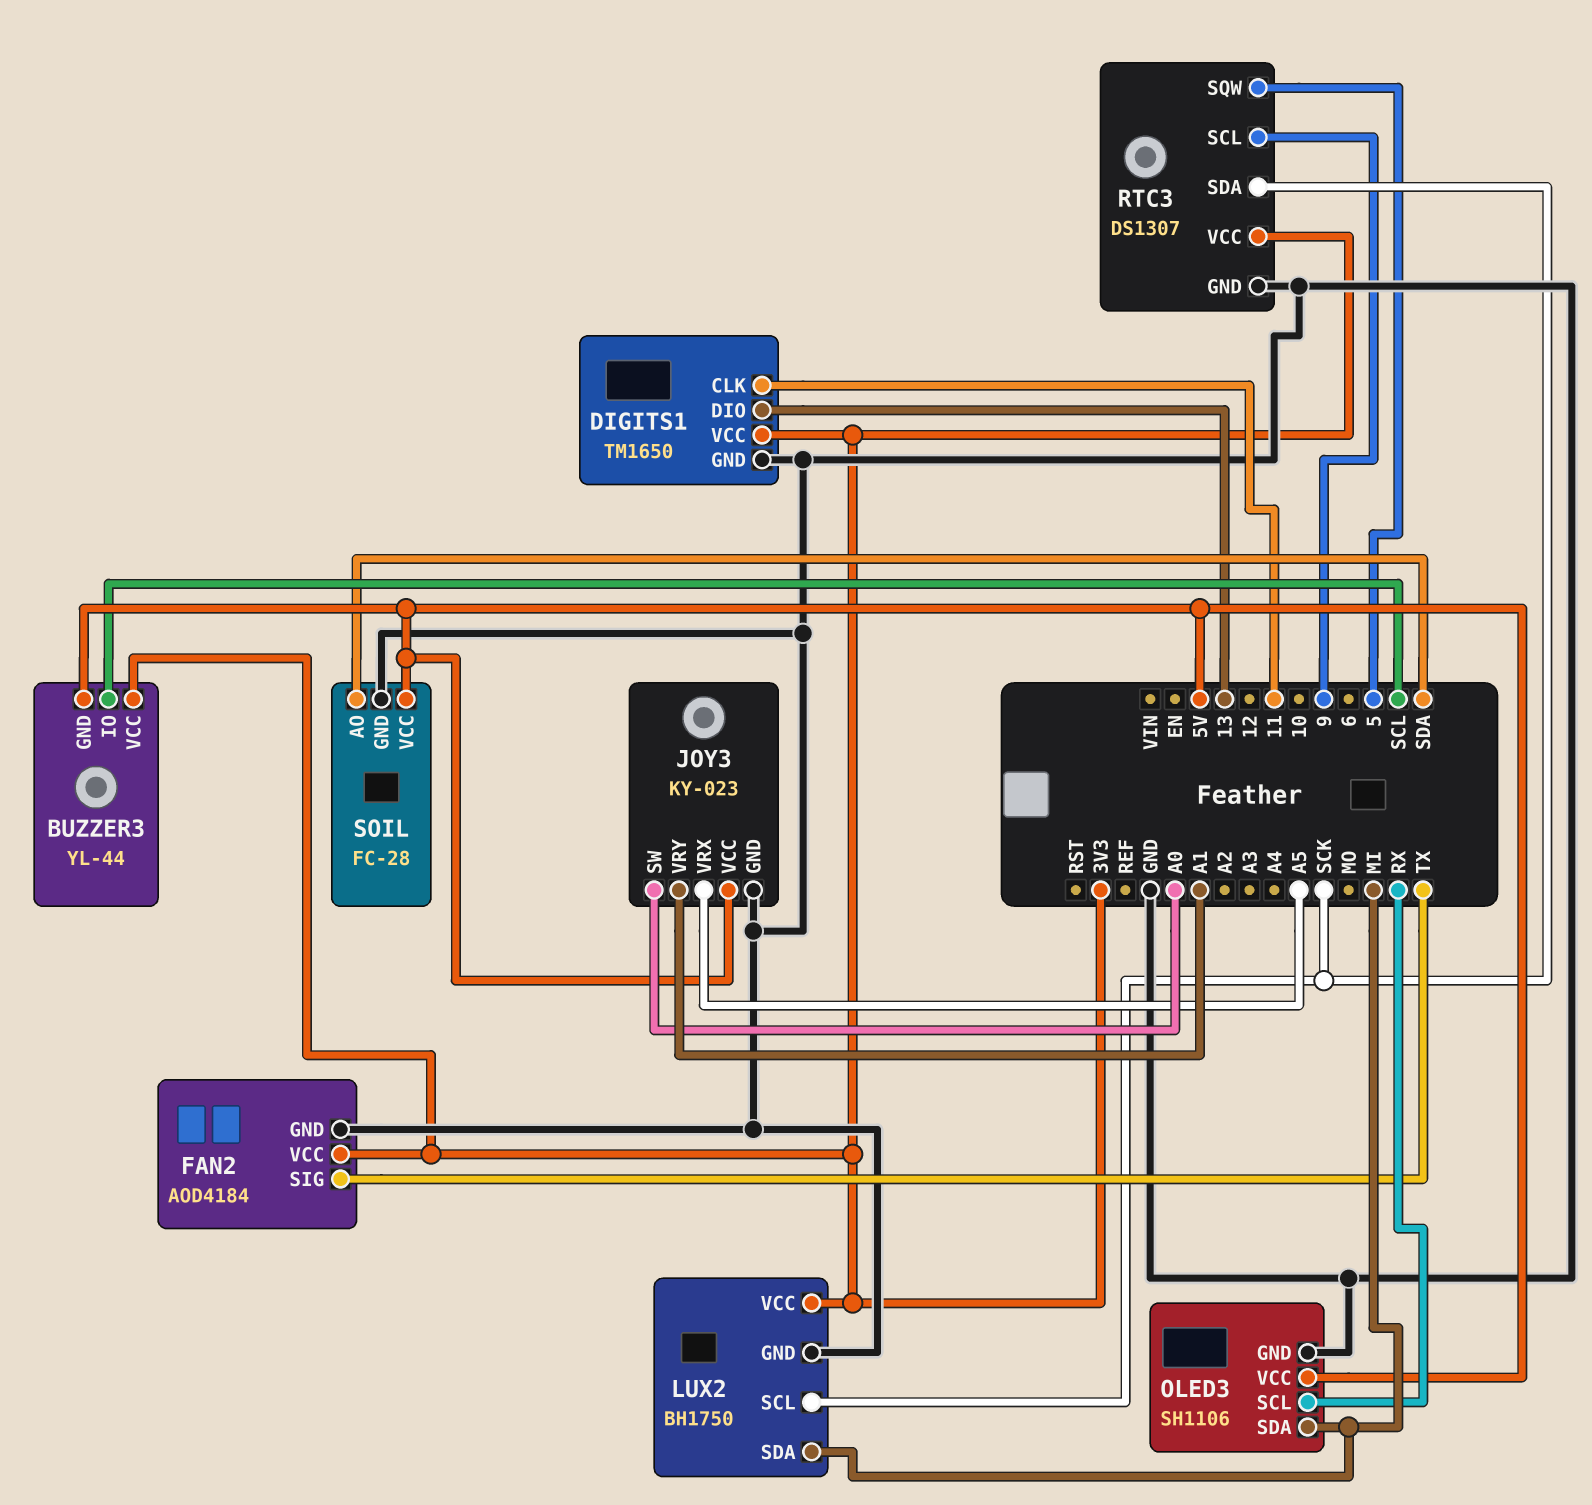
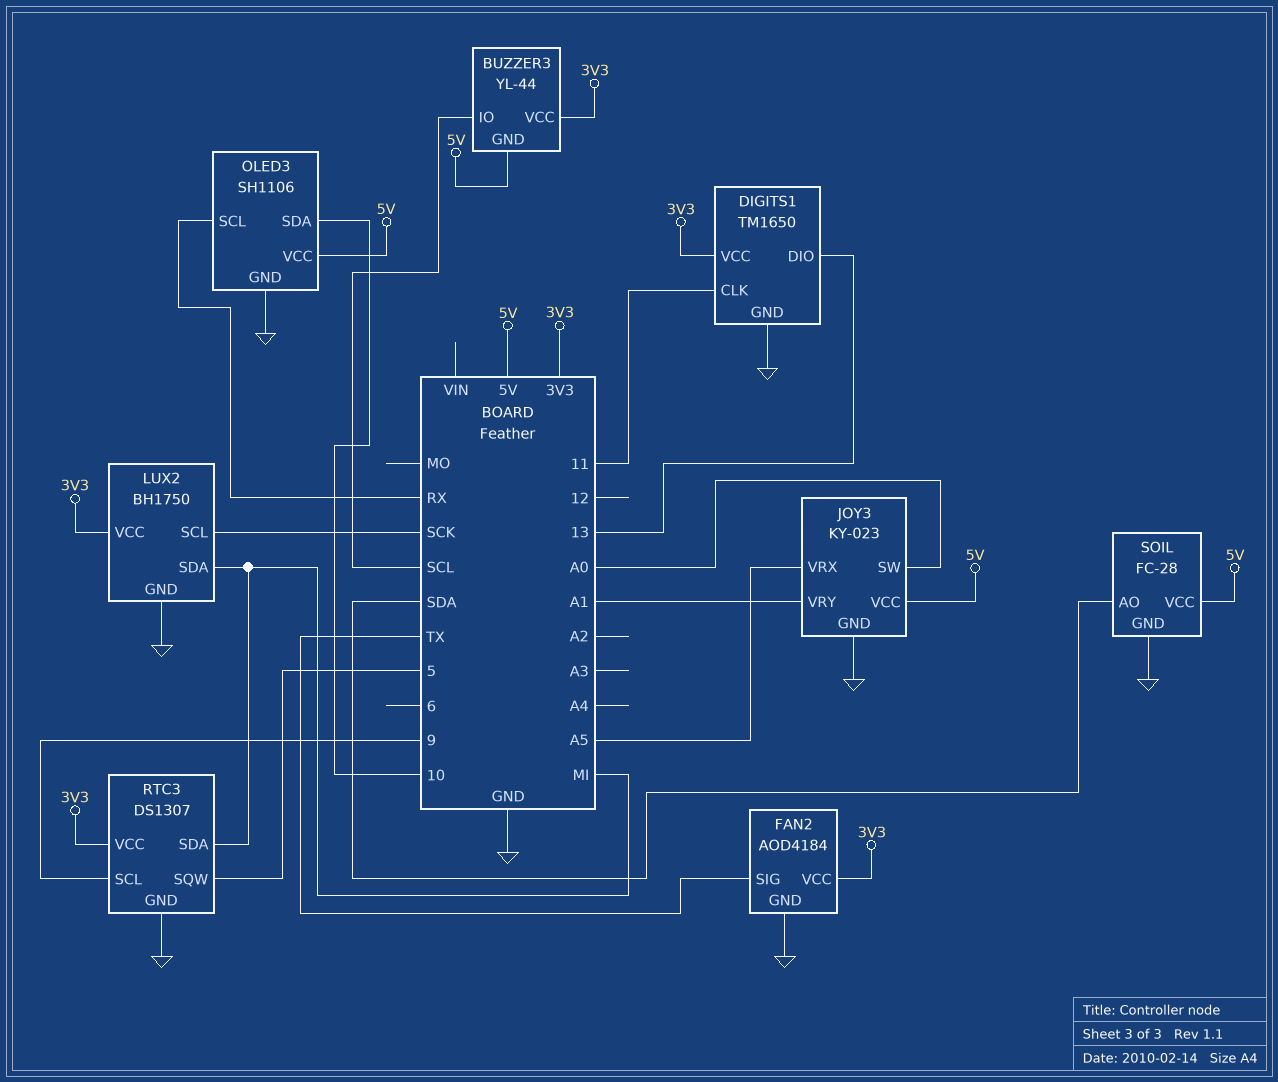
OLED3 pin SDA: MI -> 10
RTC3 pin SDA: SCK -> MI

